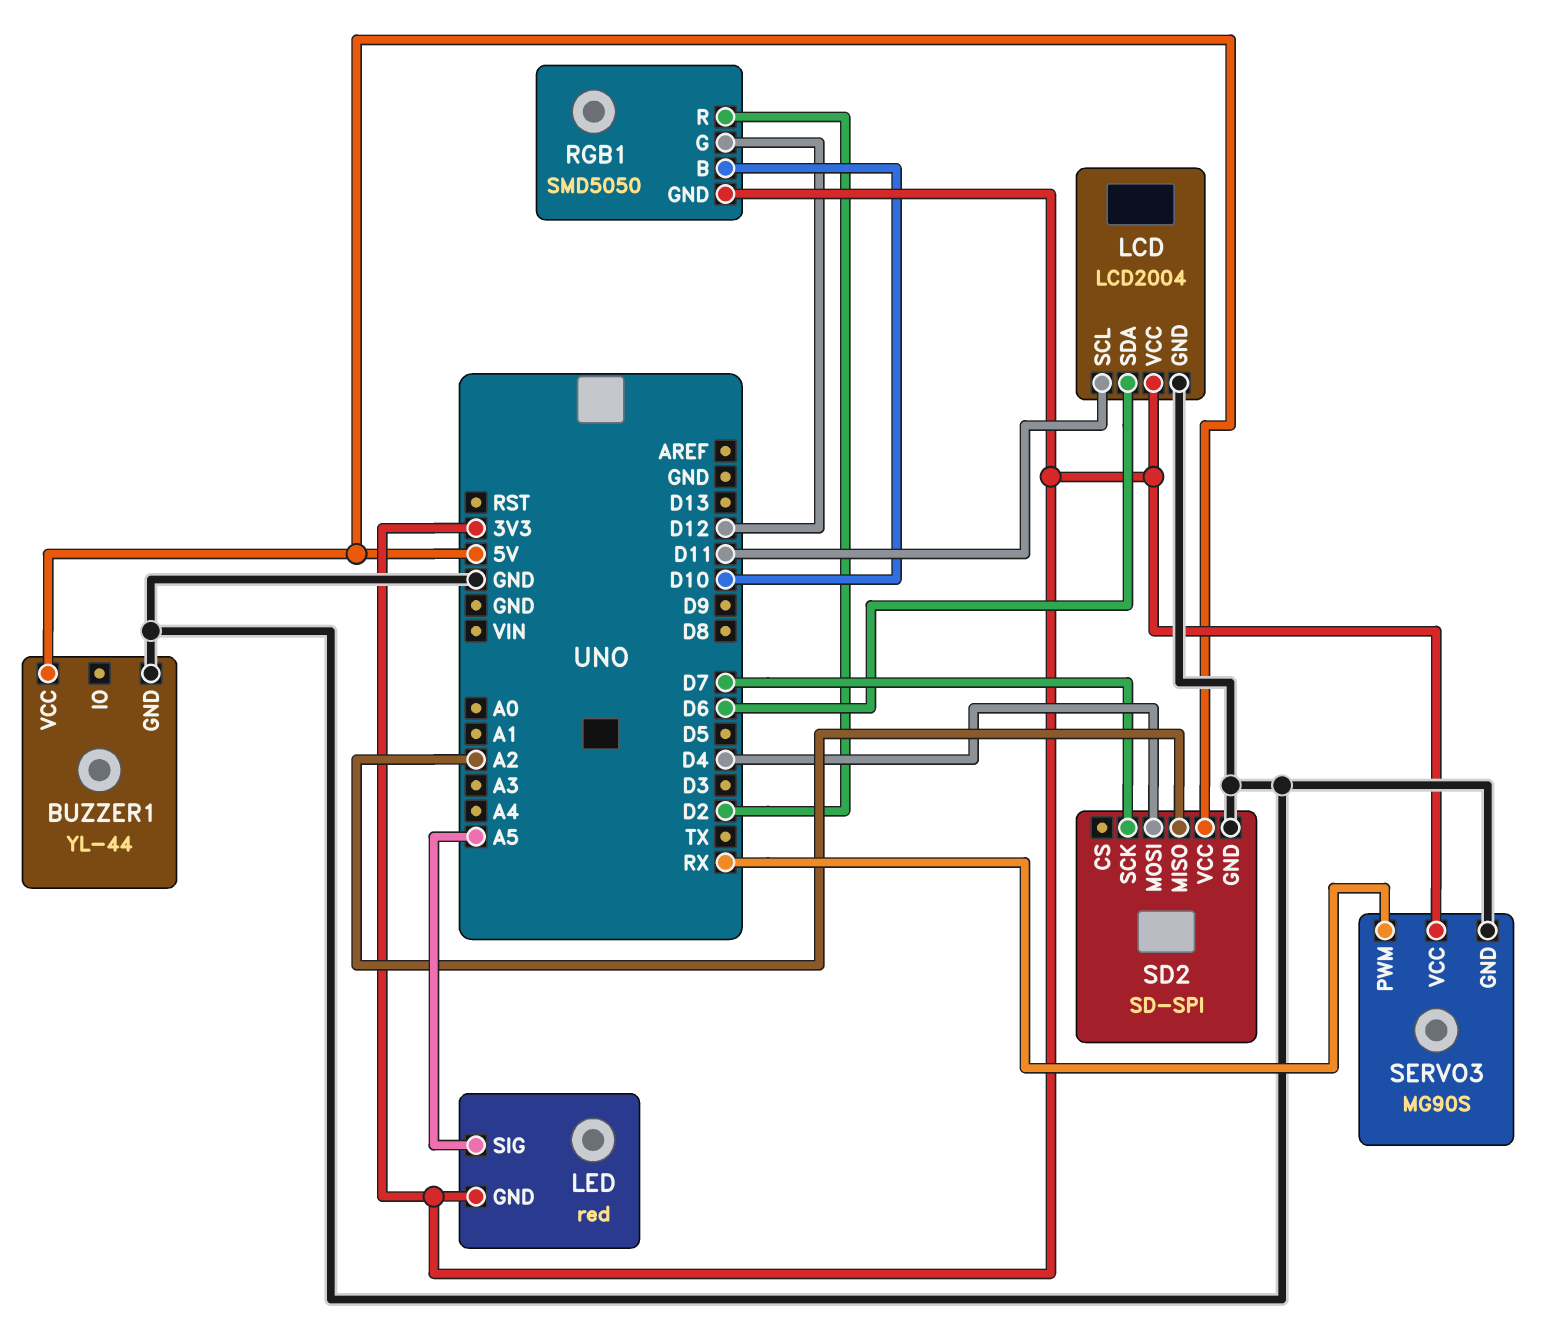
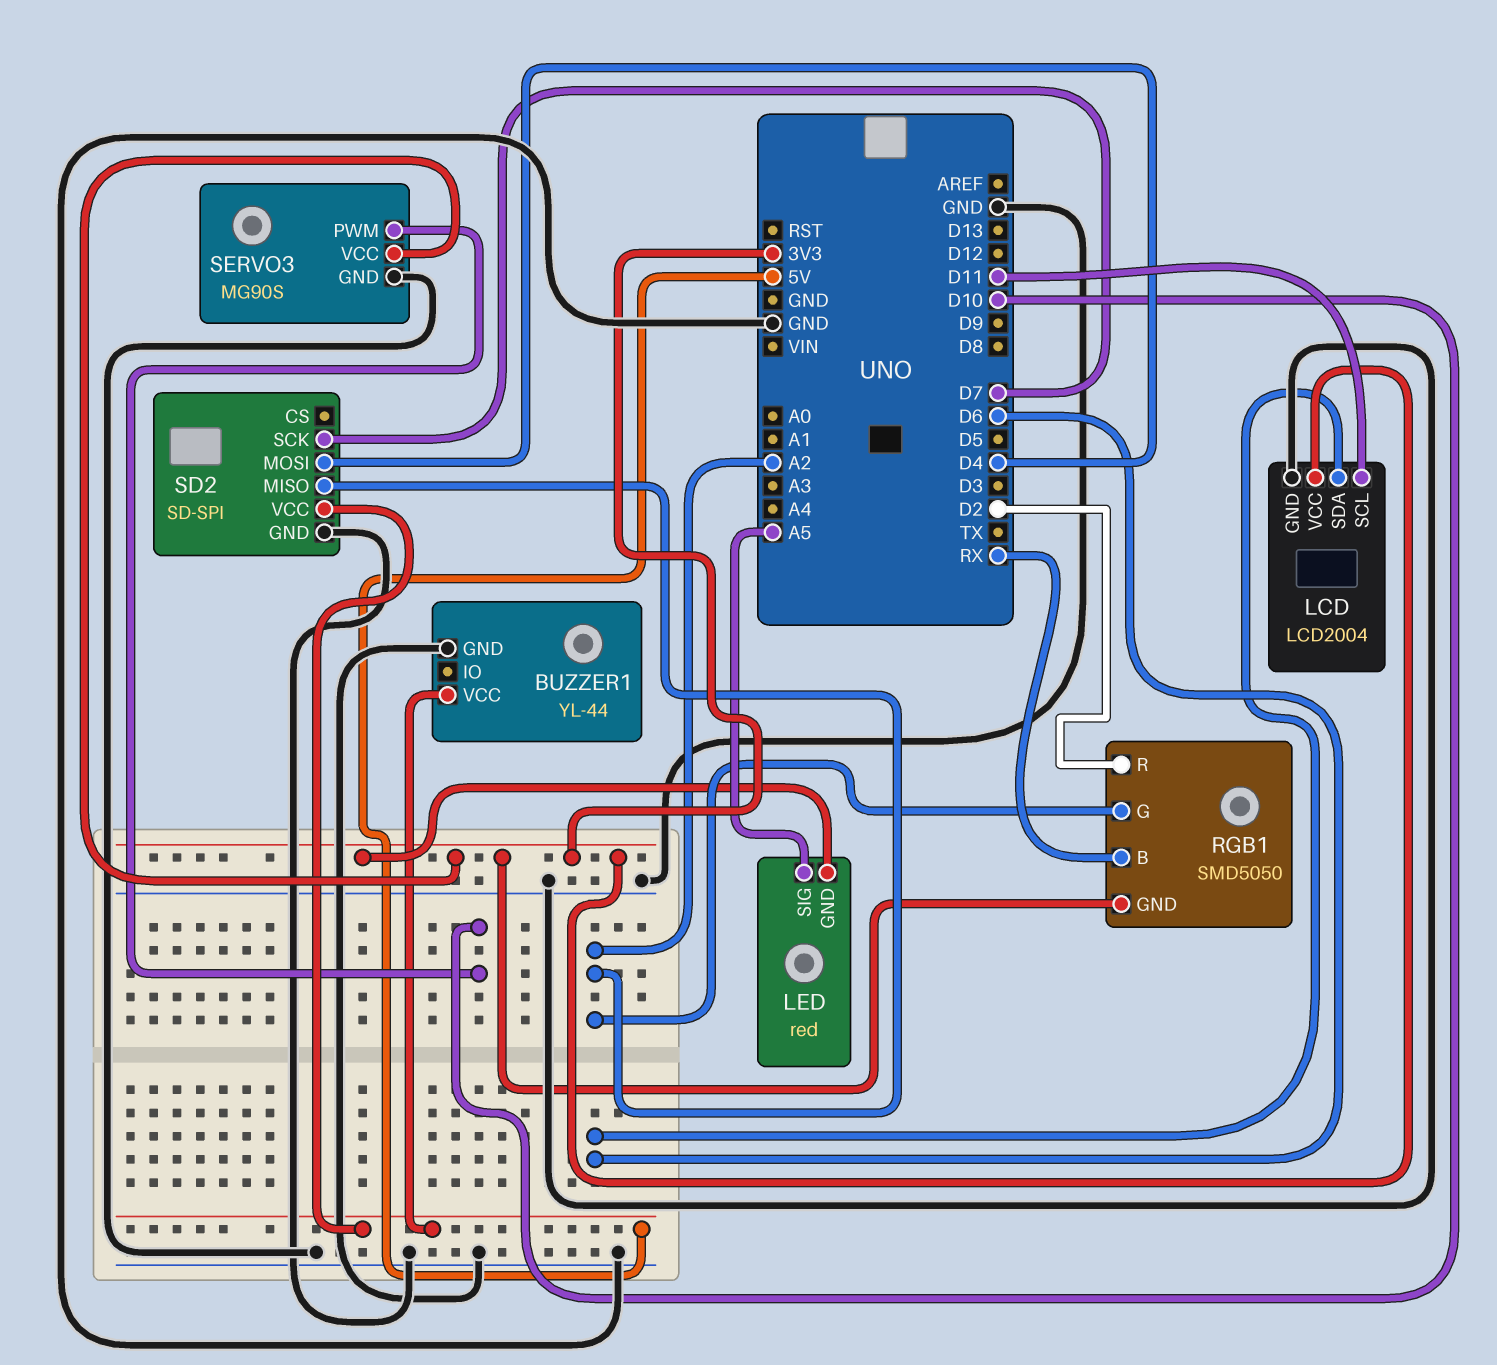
RGB1 pin B: D10 -> RX
RGB1 pin G: D12 -> A2
SERVO3 pin PWM: RX -> D10

